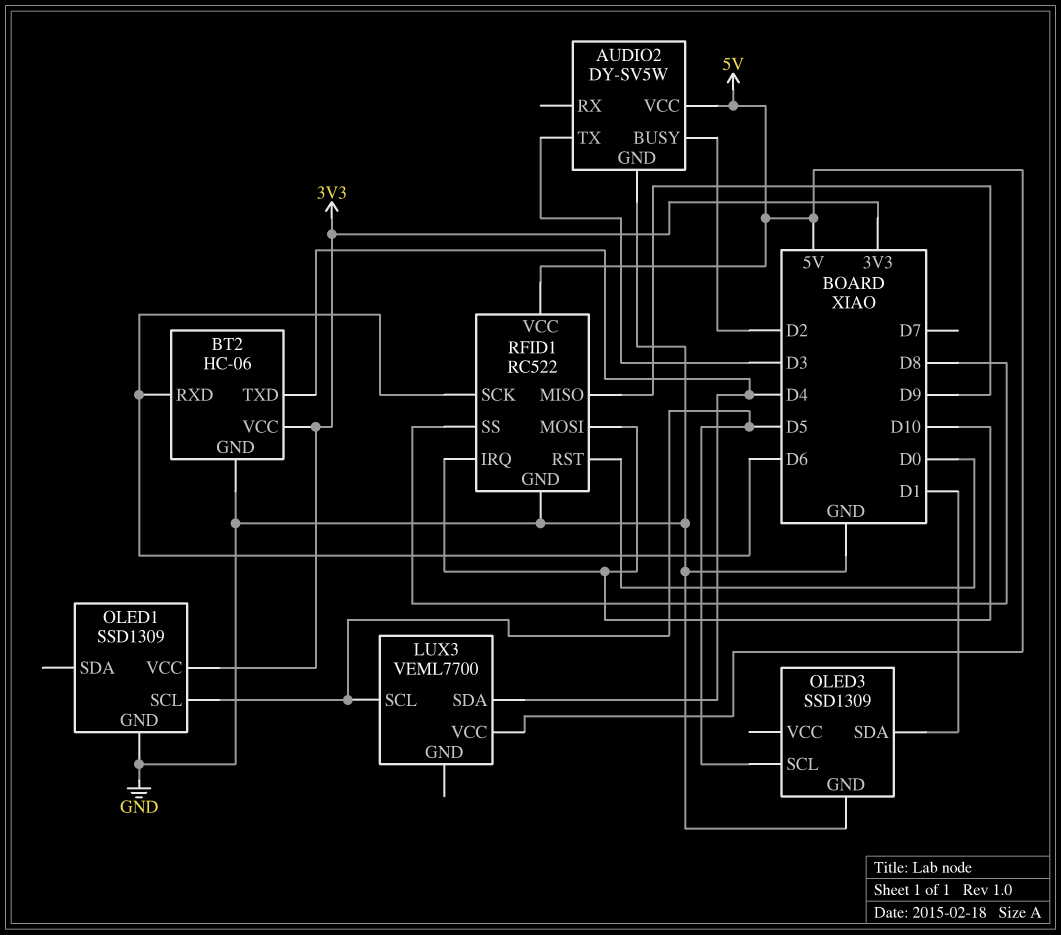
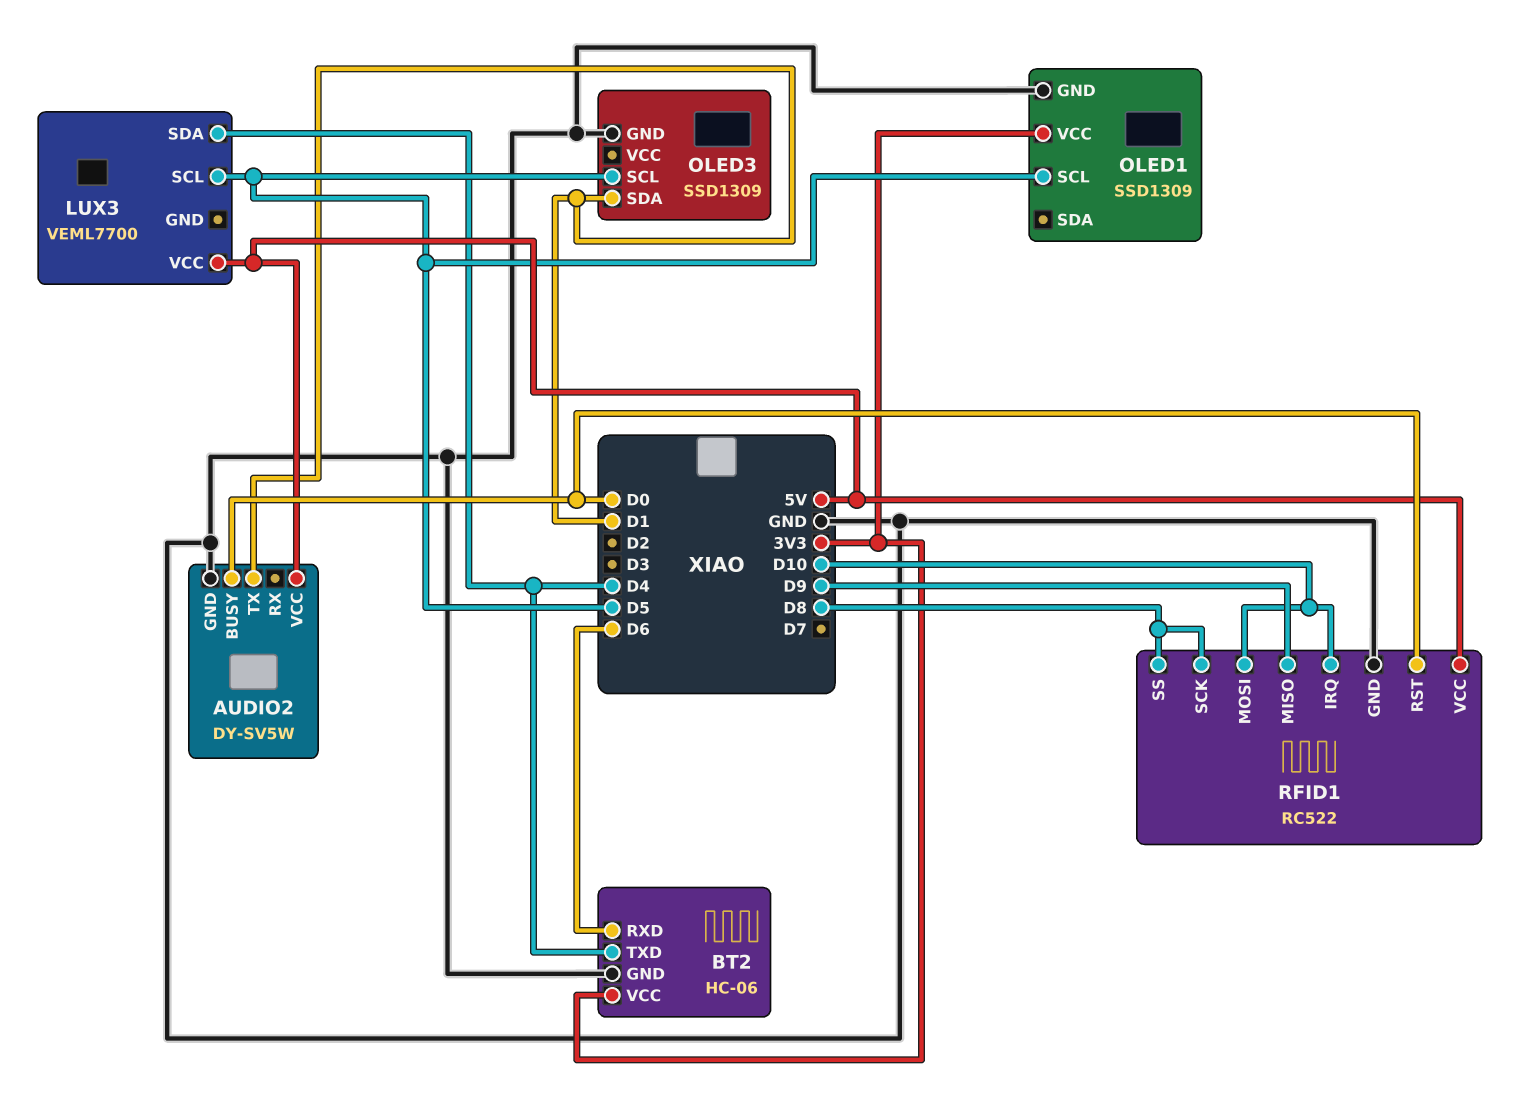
AUDIO2 pin BUSY: D2 -> D0
AUDIO2 pin TX: D3 -> D1
RFID1 pin SCK: D6 -> D8

